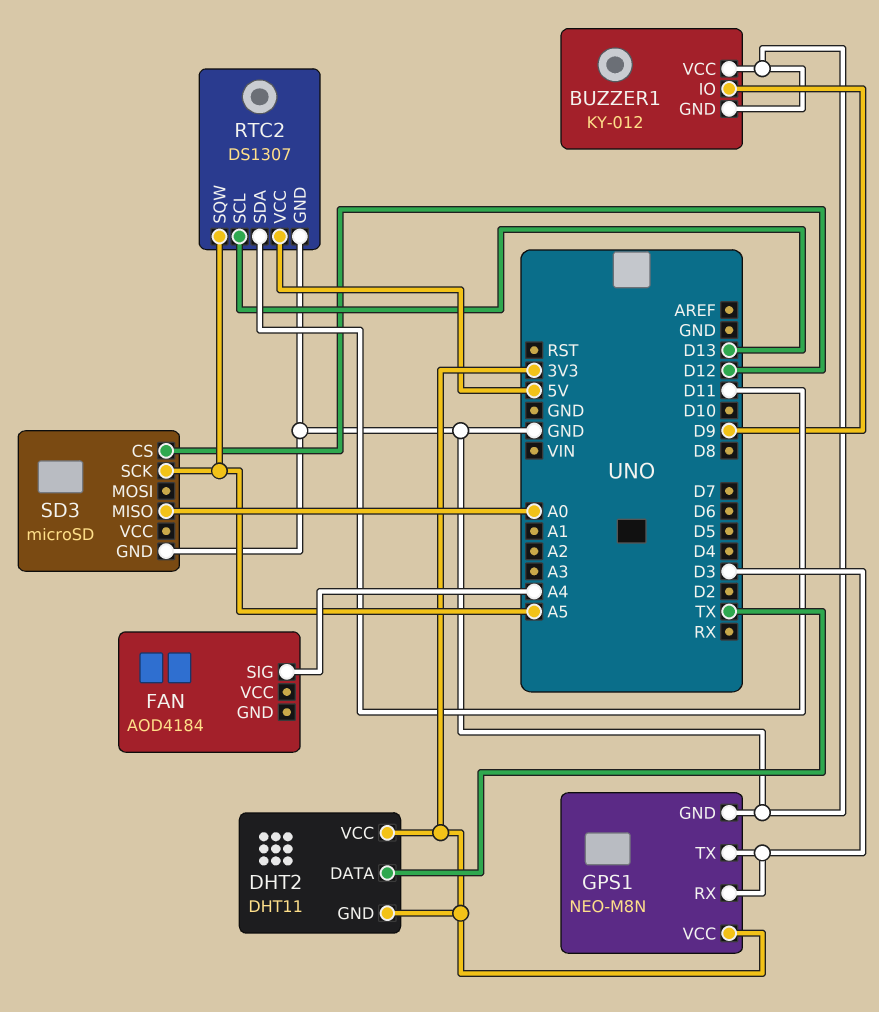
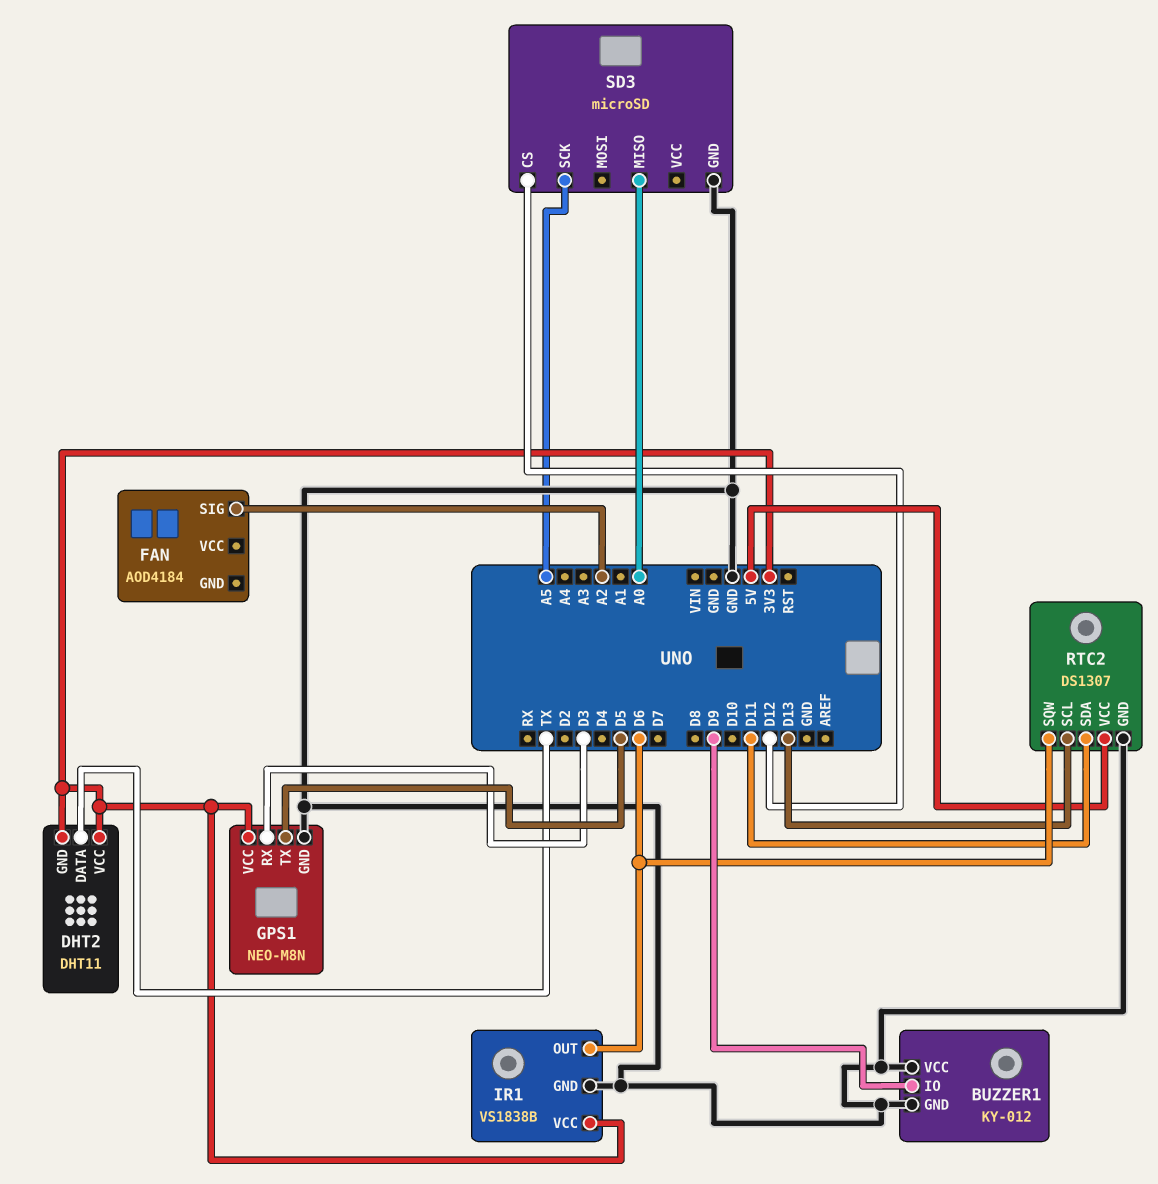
FAN pin SIG: A4 -> A2
GPS1 pin TX: D3 -> D5
IR1: none -> VS1838B
IR1 pin GND: none -> GND
IR1 pin OUT: none -> D6
IR1 pin VCC: none -> 3V3
RTC2 pin SQW: A5 -> D6

